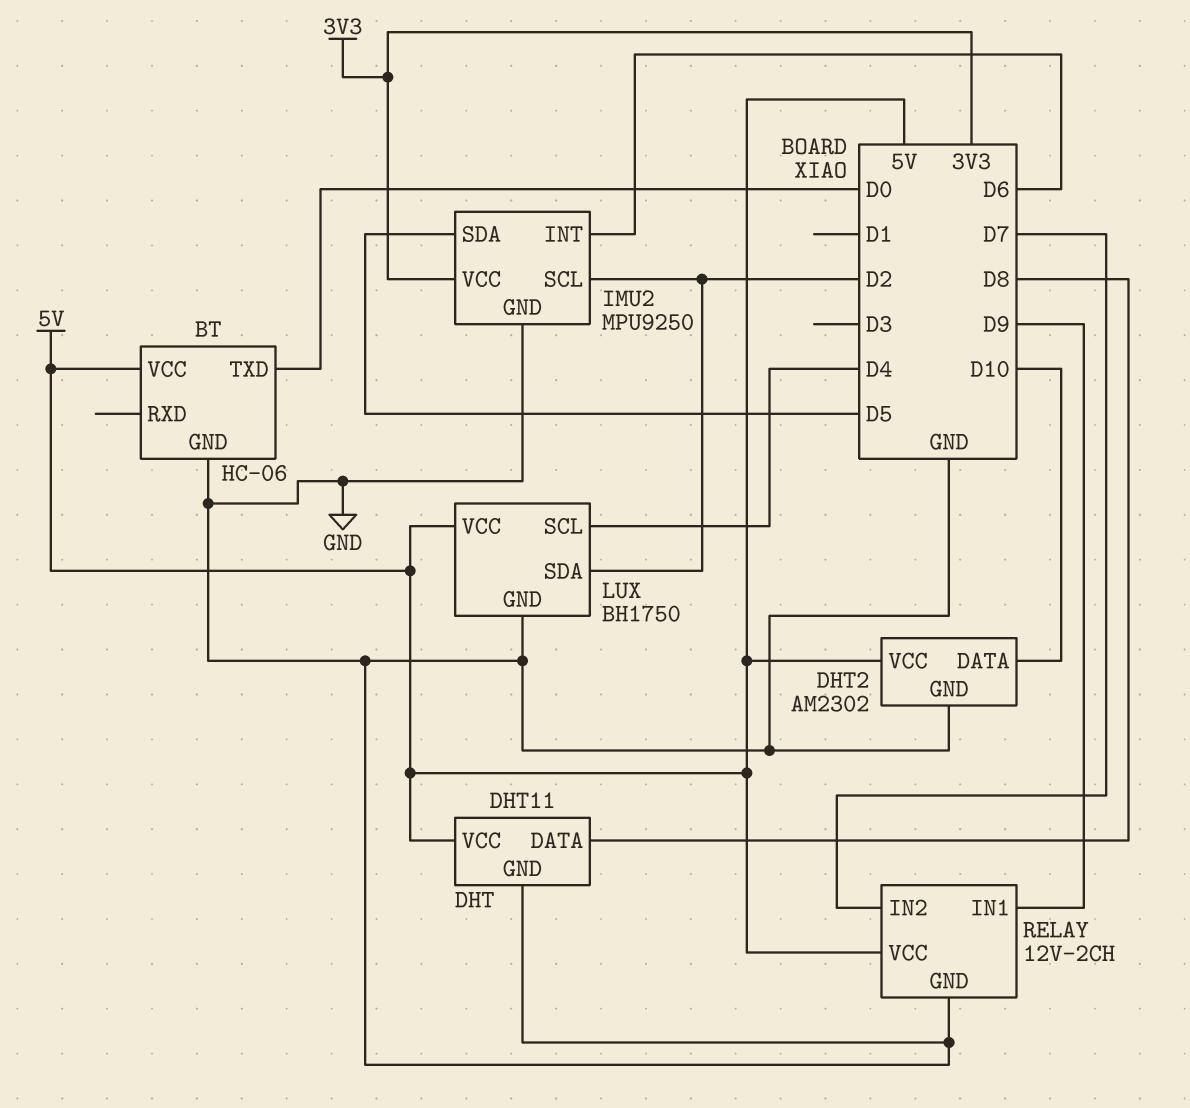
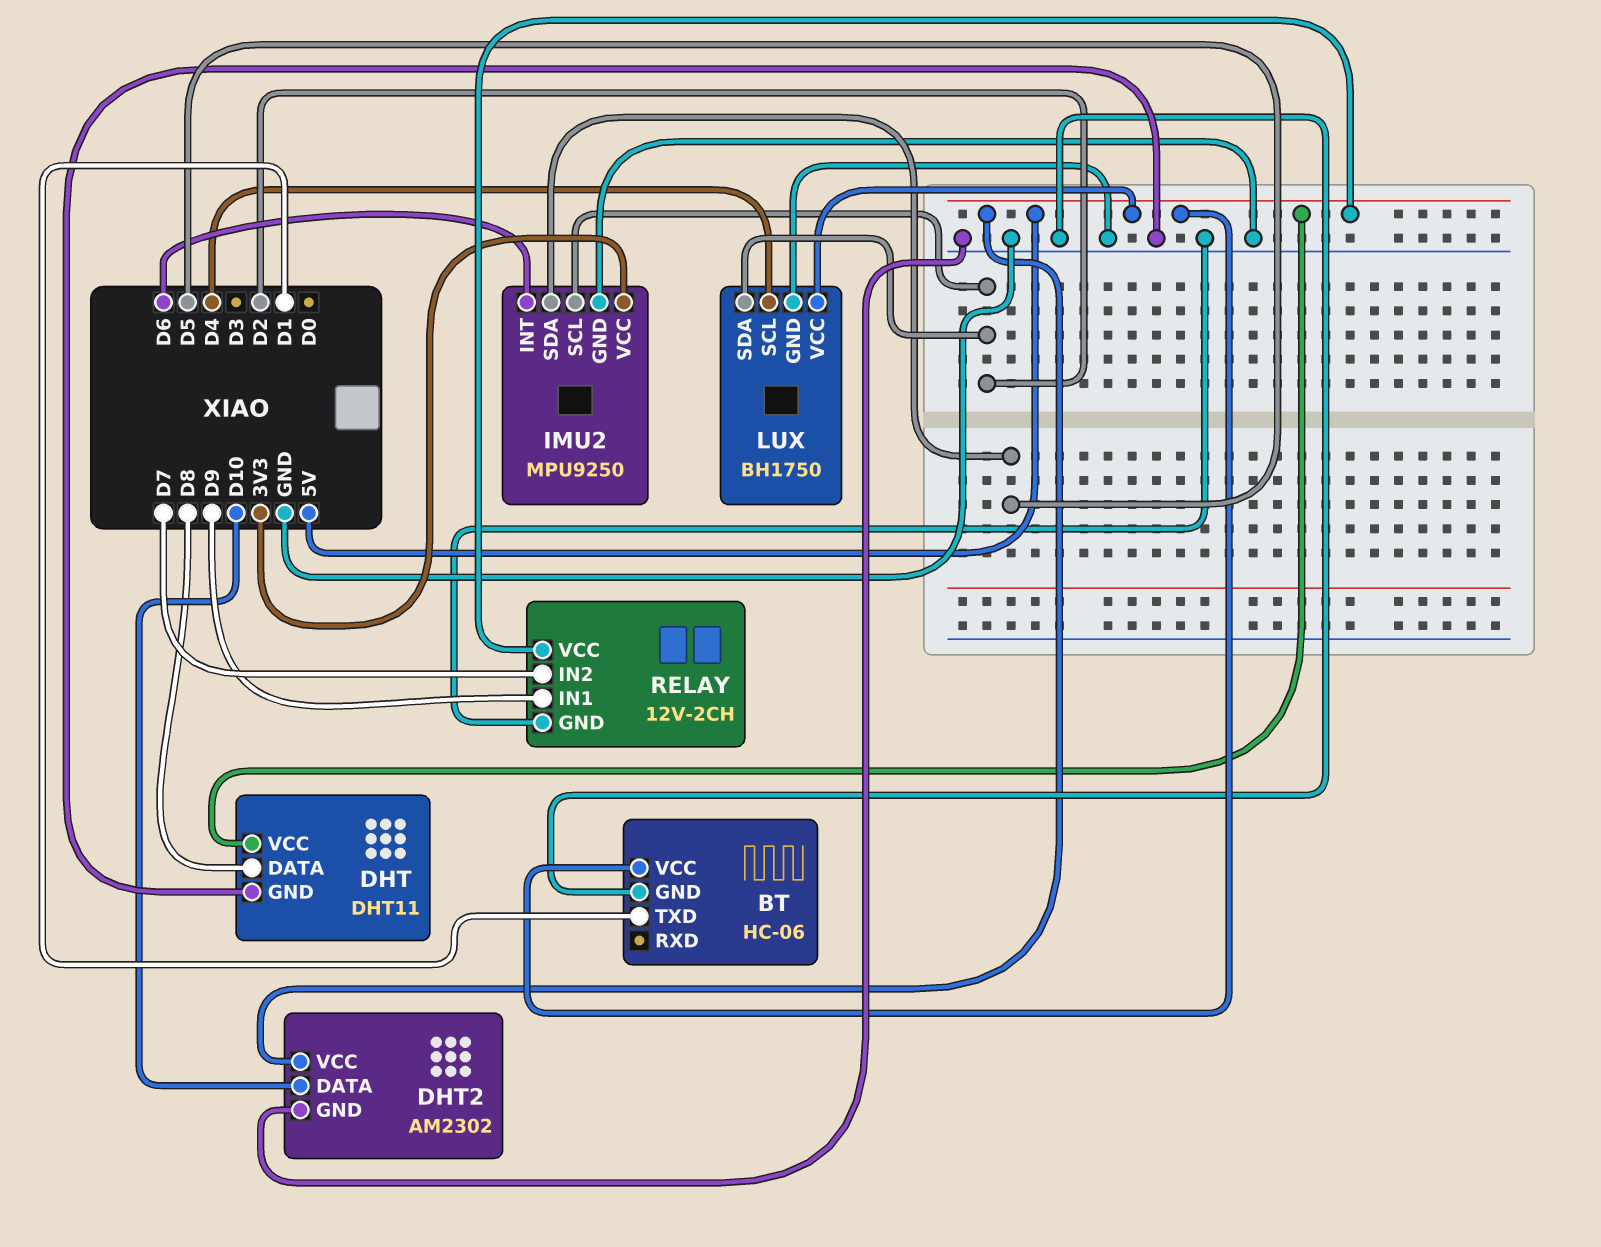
BT pin TXD: D0 -> D1

